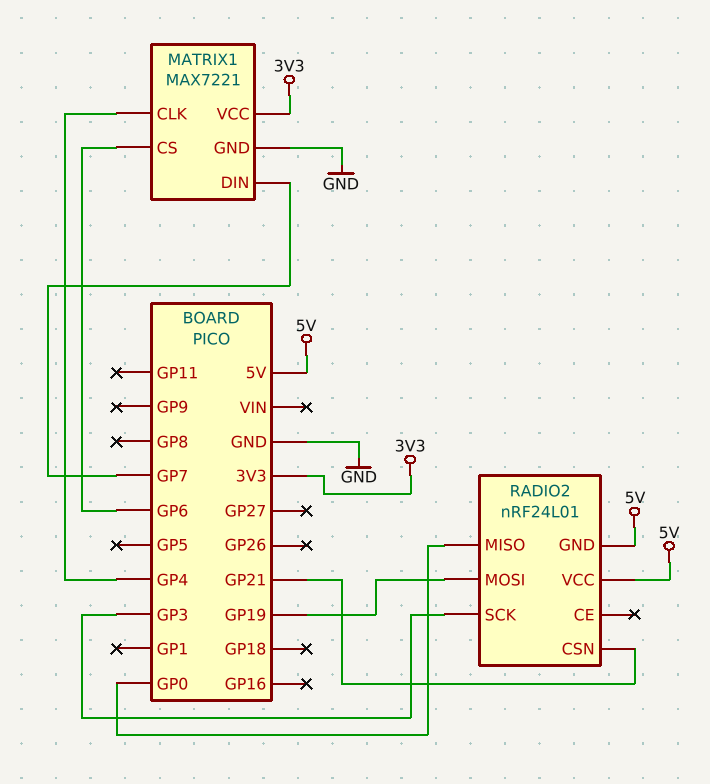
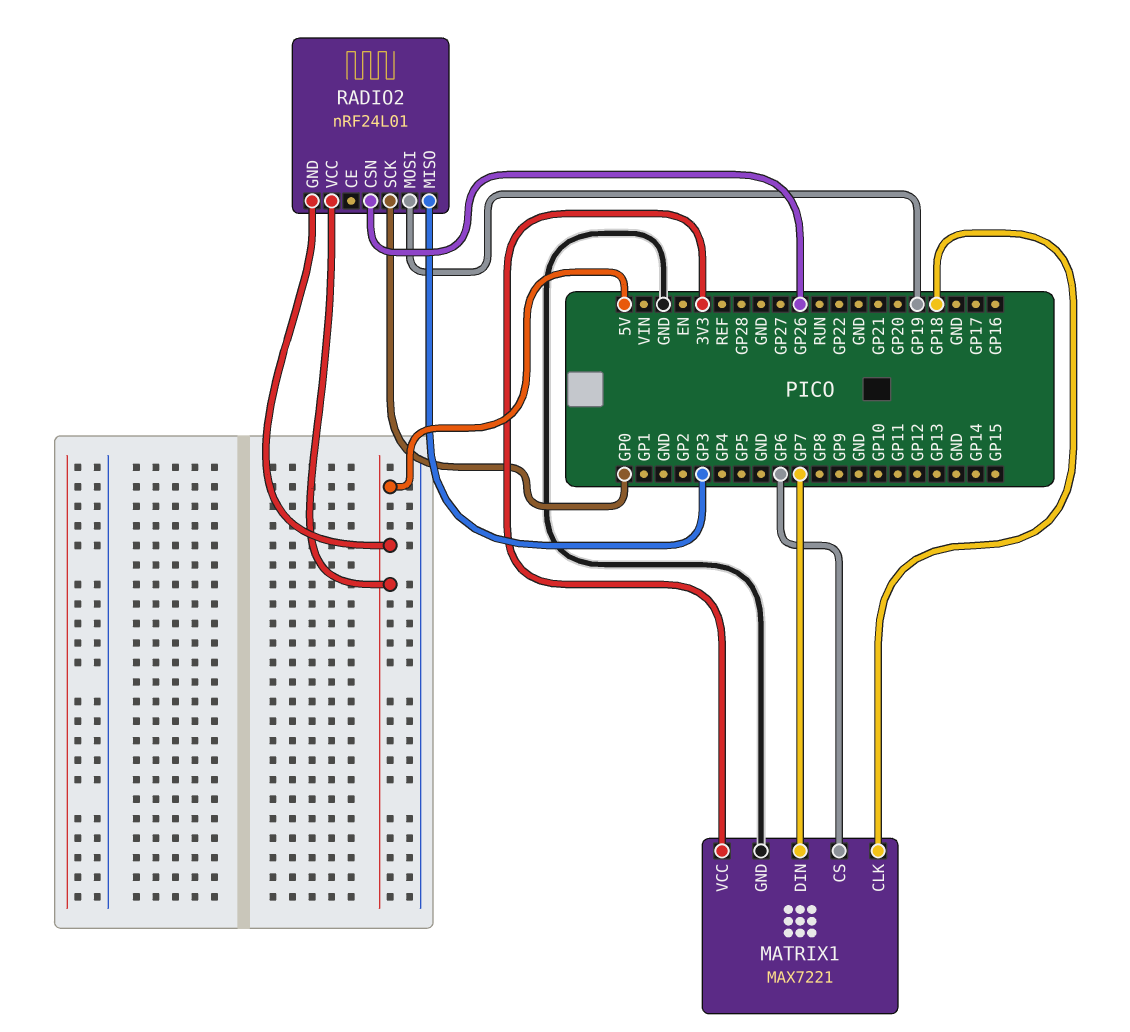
MATRIX1 pin CLK: GP4 -> GP18
RADIO2 pin CSN: GP21 -> GP26
RADIO2 pin MISO: GP0 -> GP3
RADIO2 pin SCK: GP3 -> GP0

